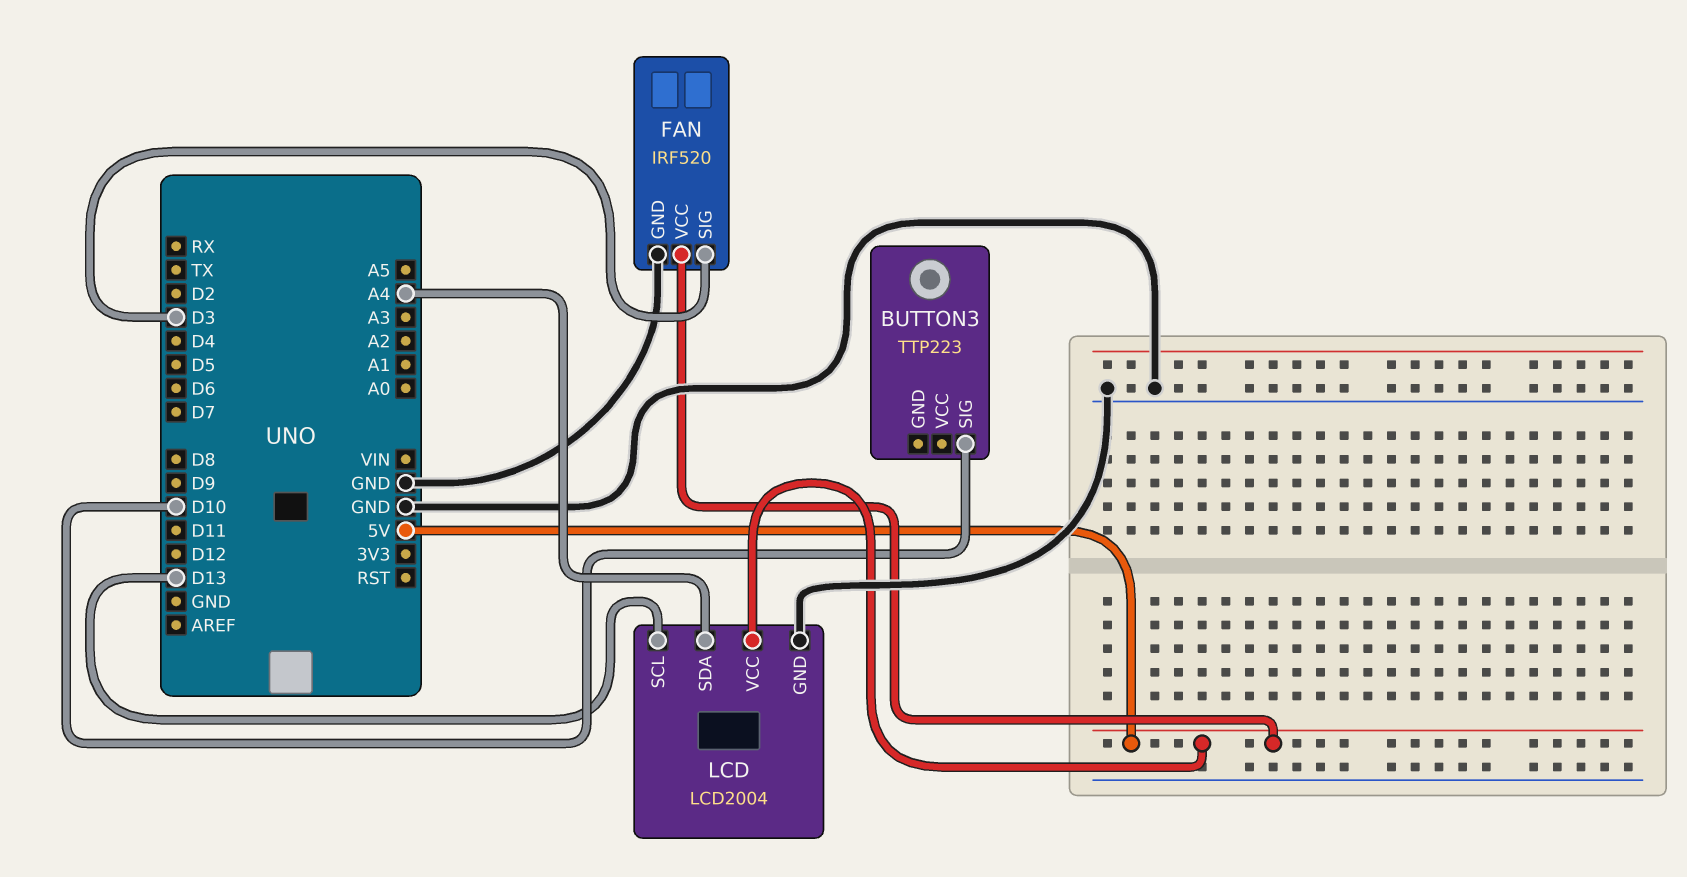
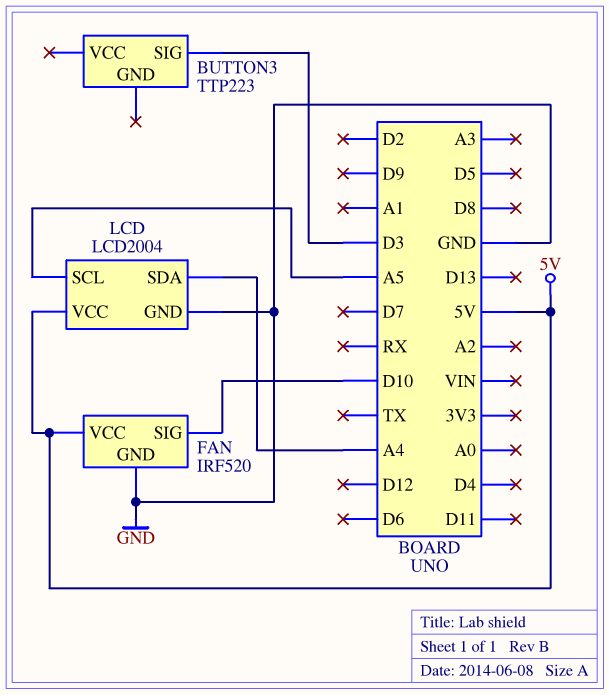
BUTTON3 pin SIG: D10 -> D3
FAN pin SIG: D3 -> D10
LCD pin SCL: D13 -> A5

